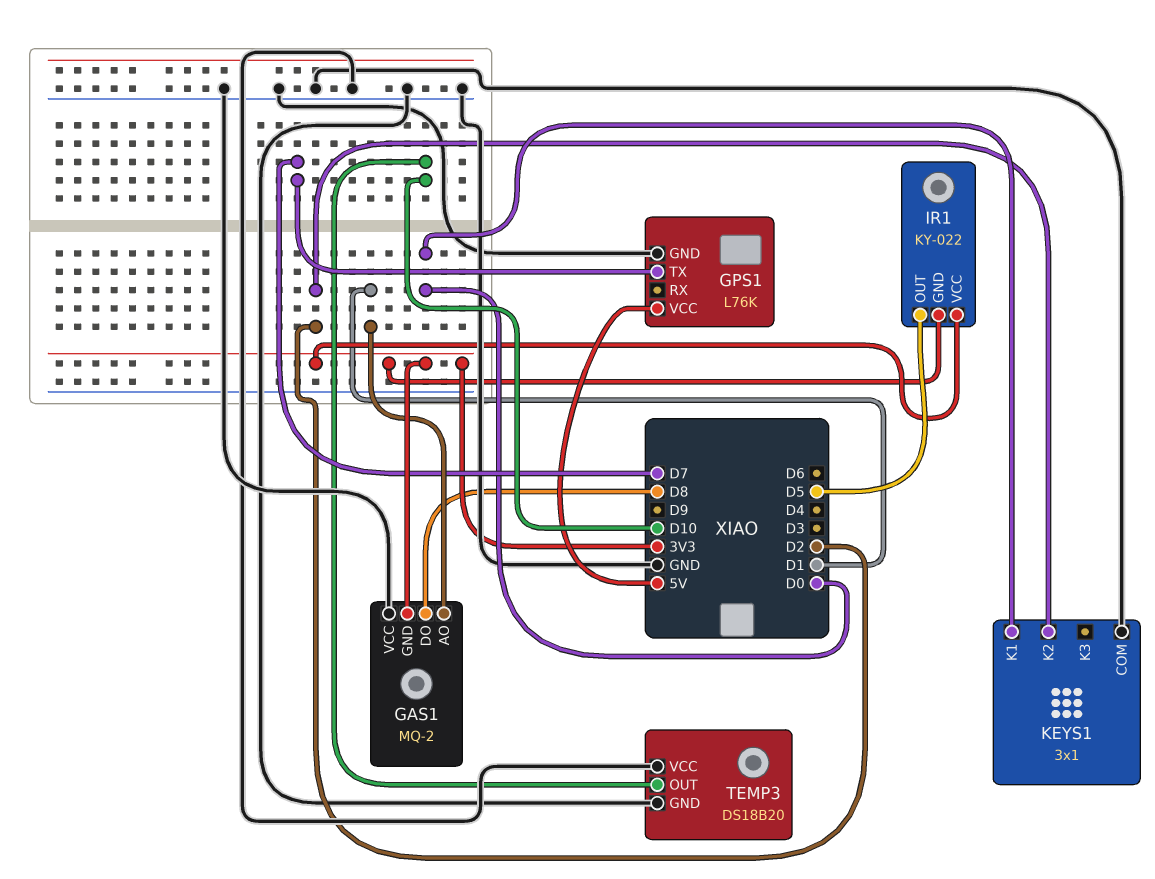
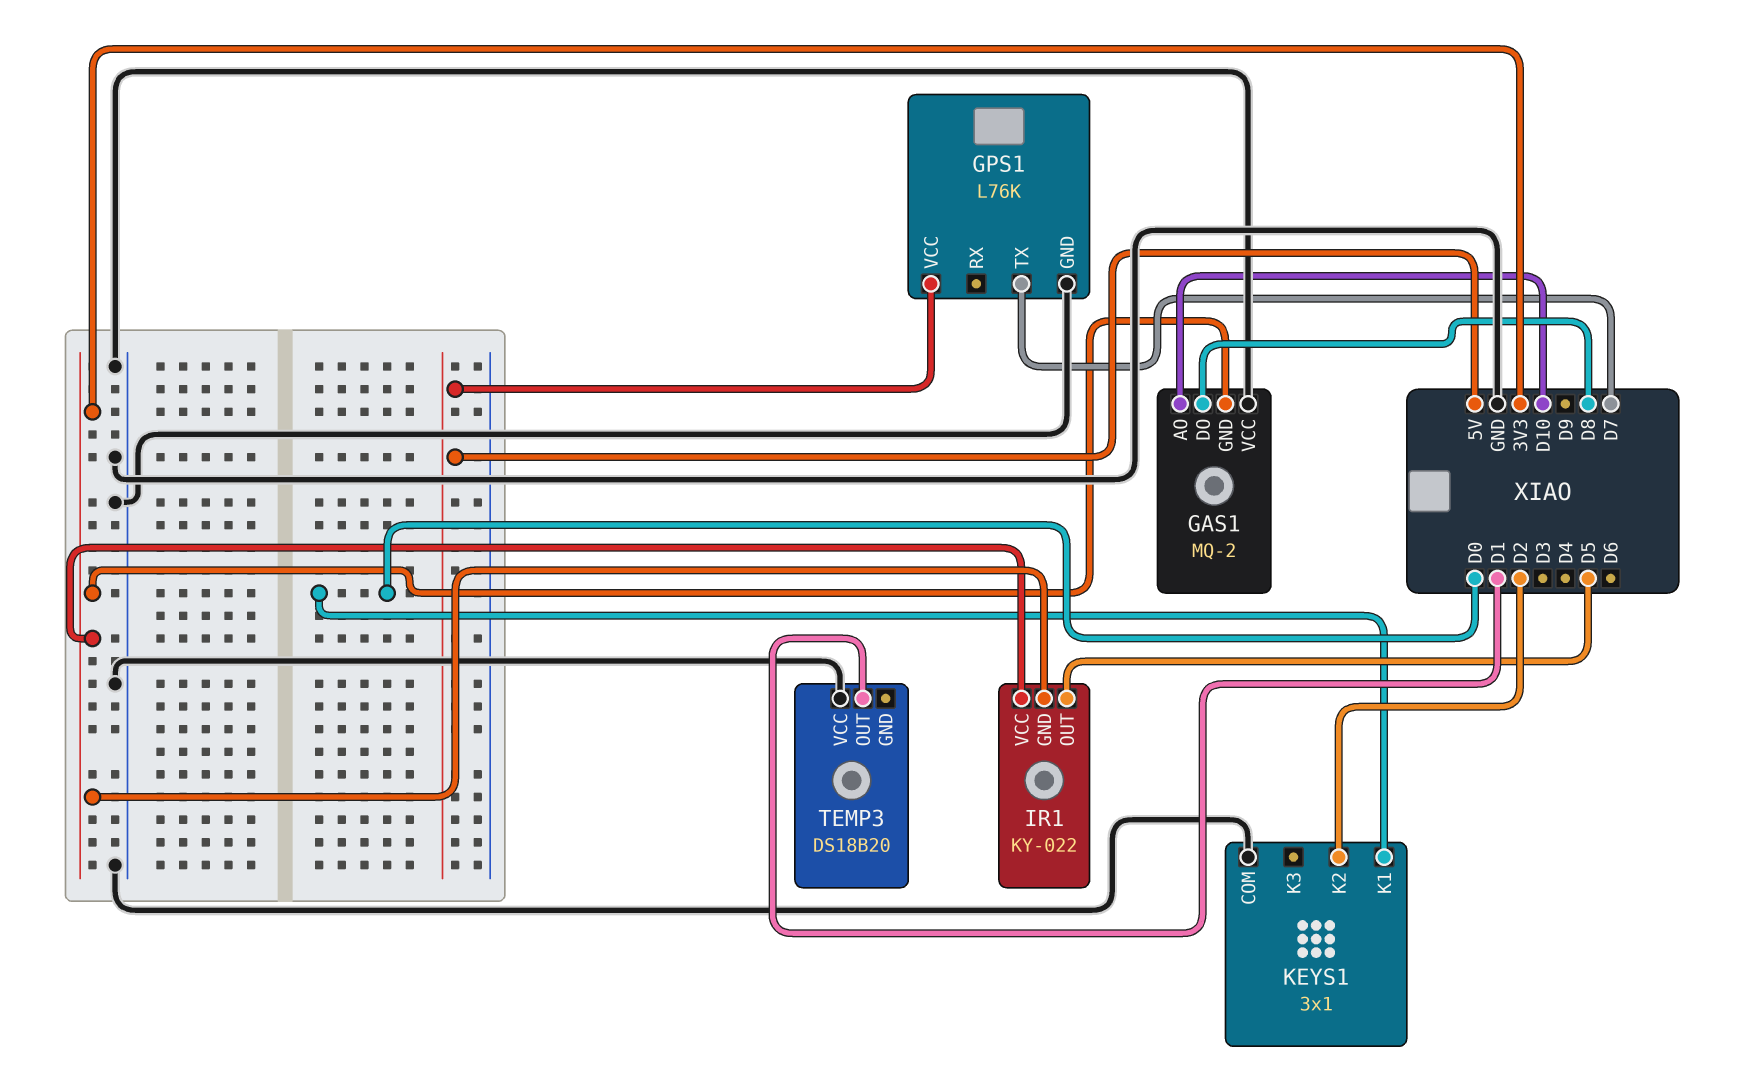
GAS1 pin AO: D1 -> D10
TEMP3 pin GND: GND -> none
TEMP3 pin OUT: D10 -> D1

